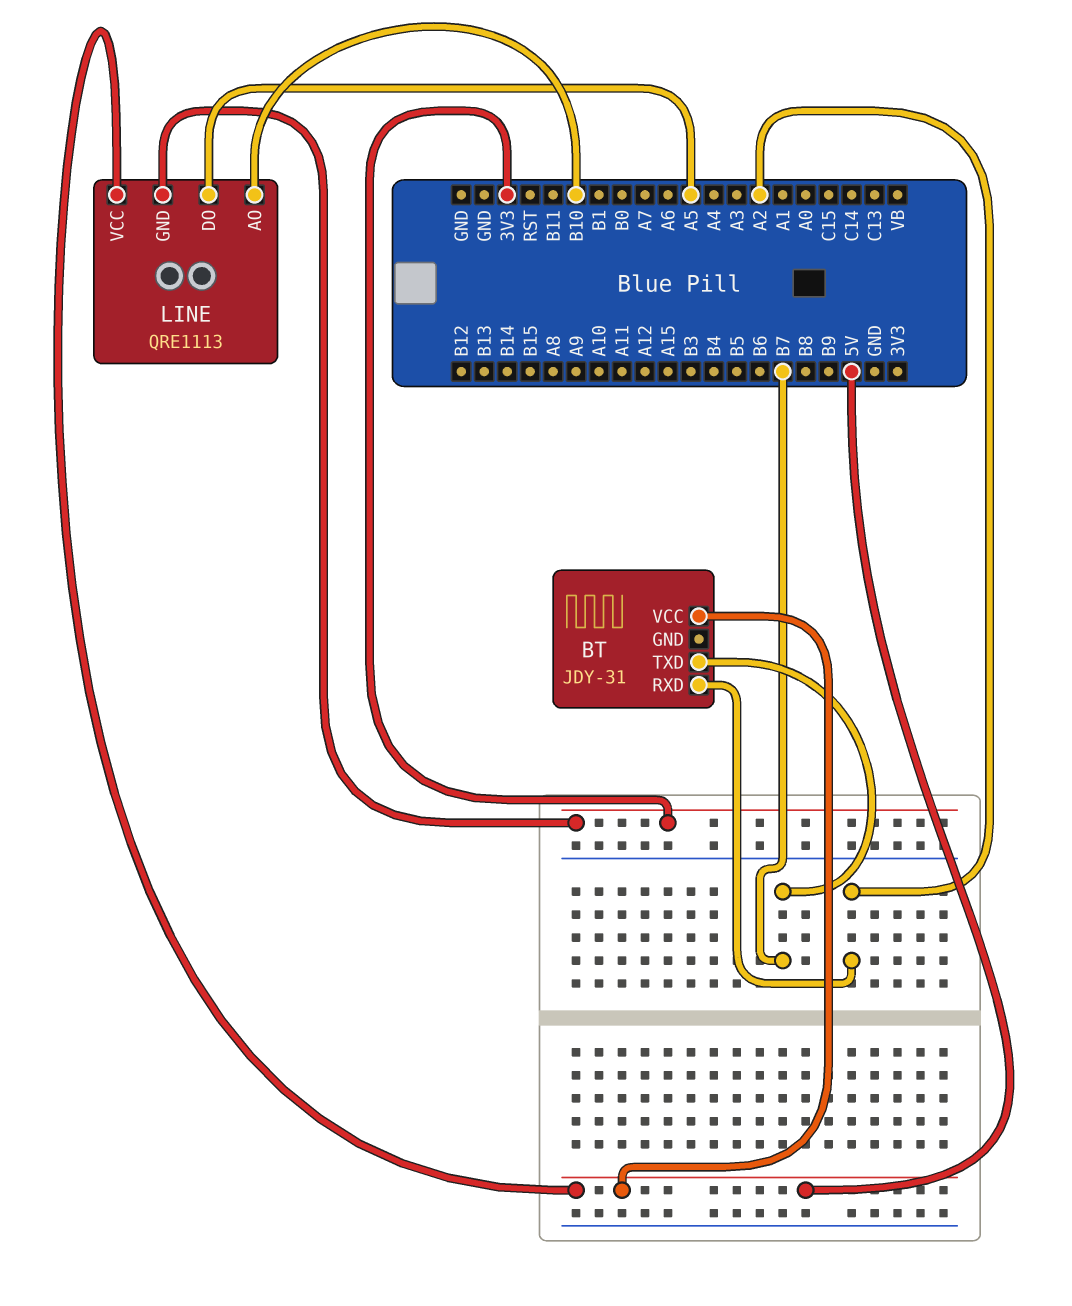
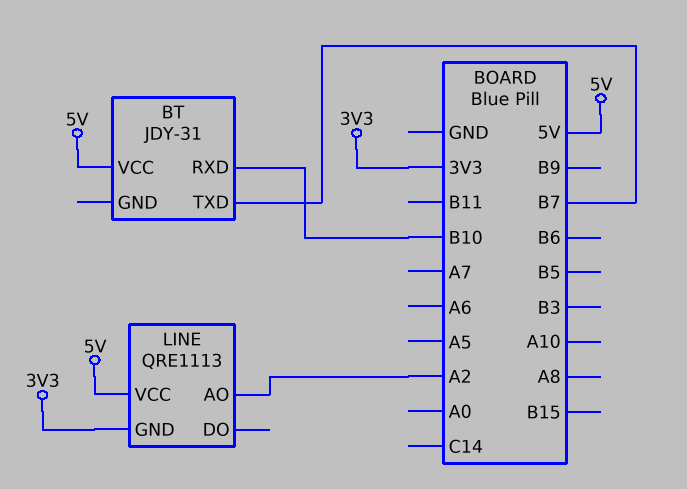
BT pin RXD: A2 -> B10
LINE pin AO: B10 -> A2
LINE pin DO: A5 -> none

